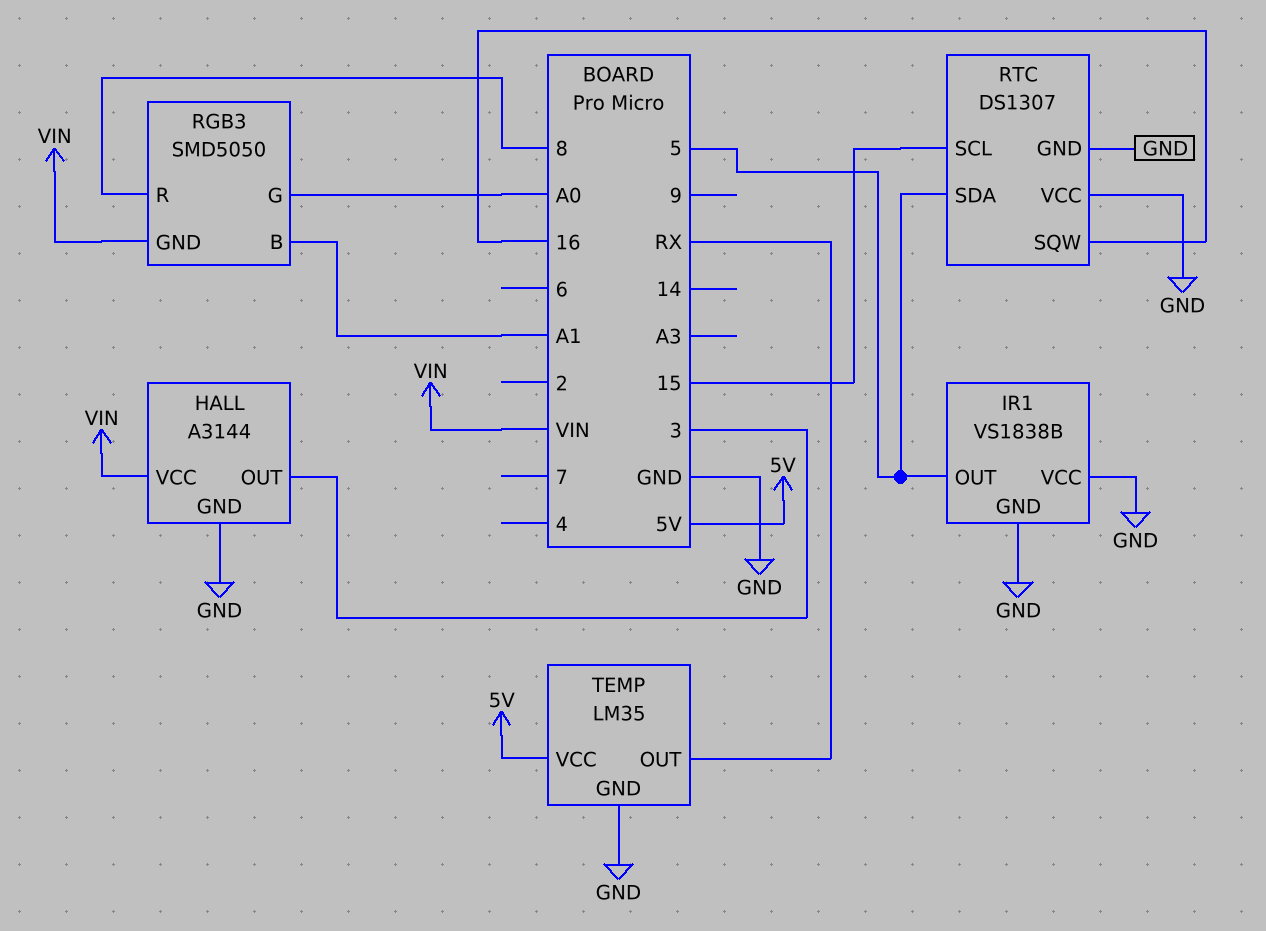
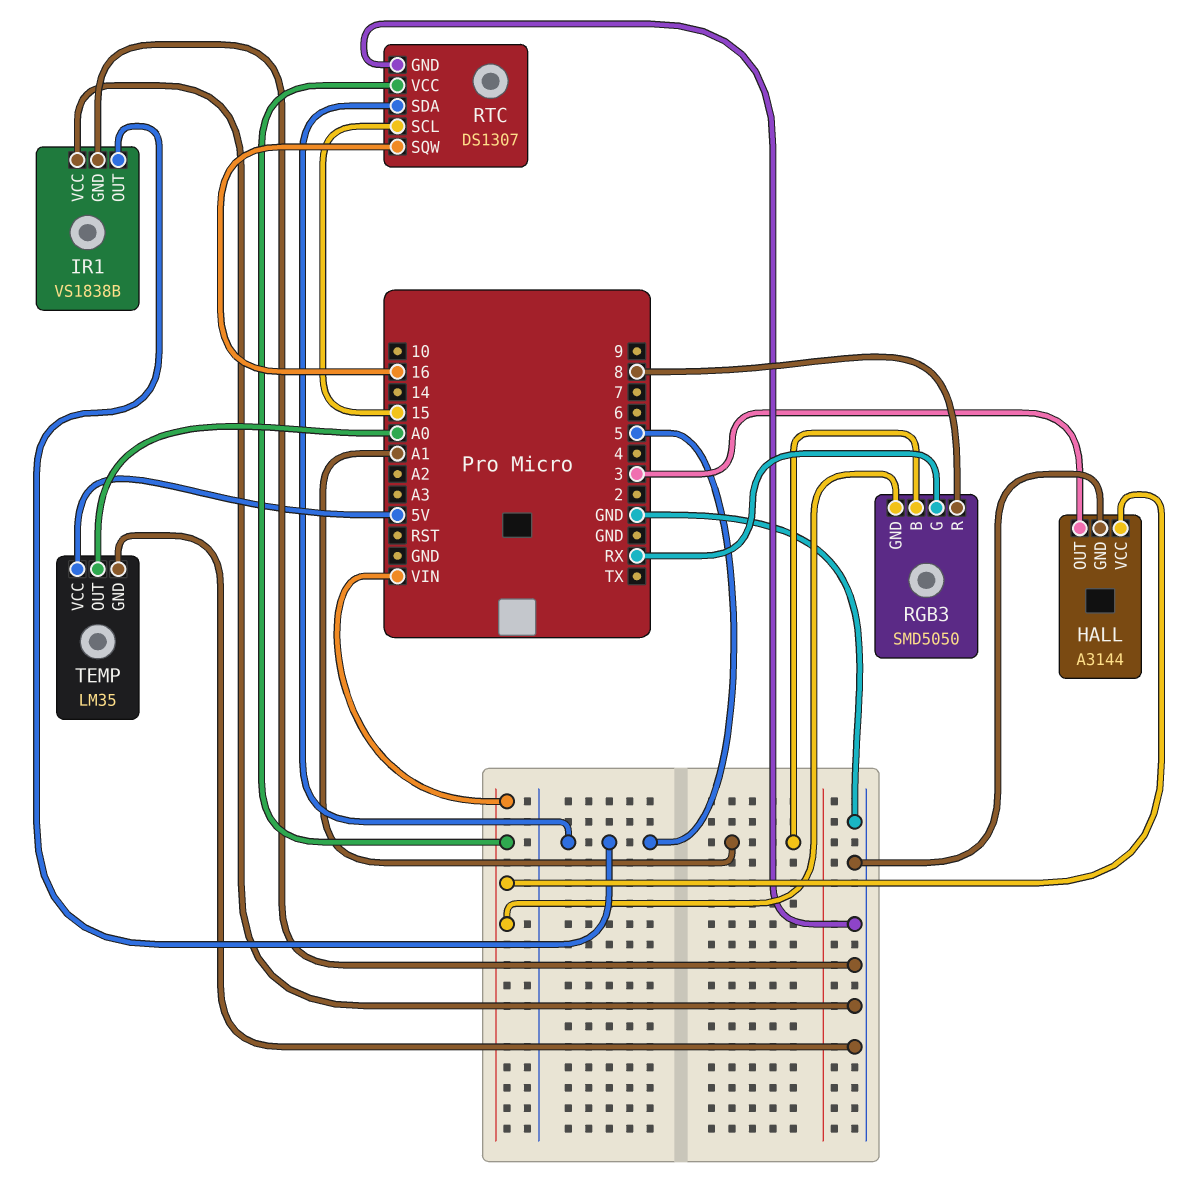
RGB3 pin G: A0 -> RX
RTC pin VCC: GND -> VIN
TEMP pin OUT: RX -> A0

